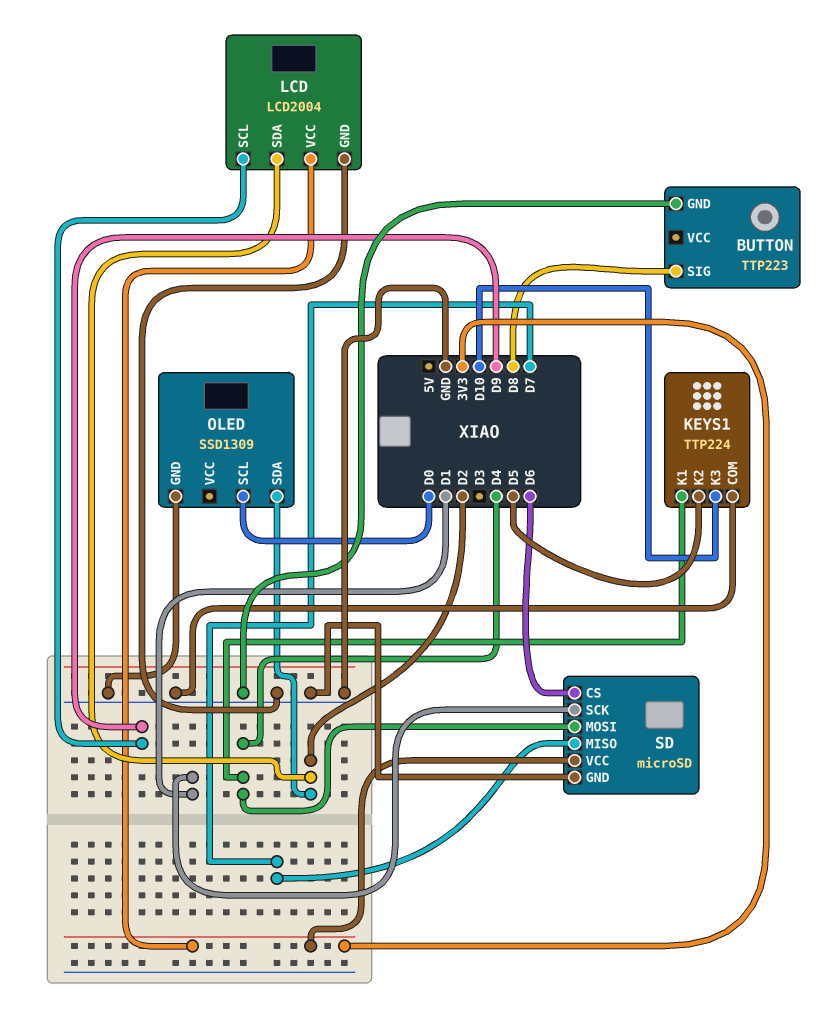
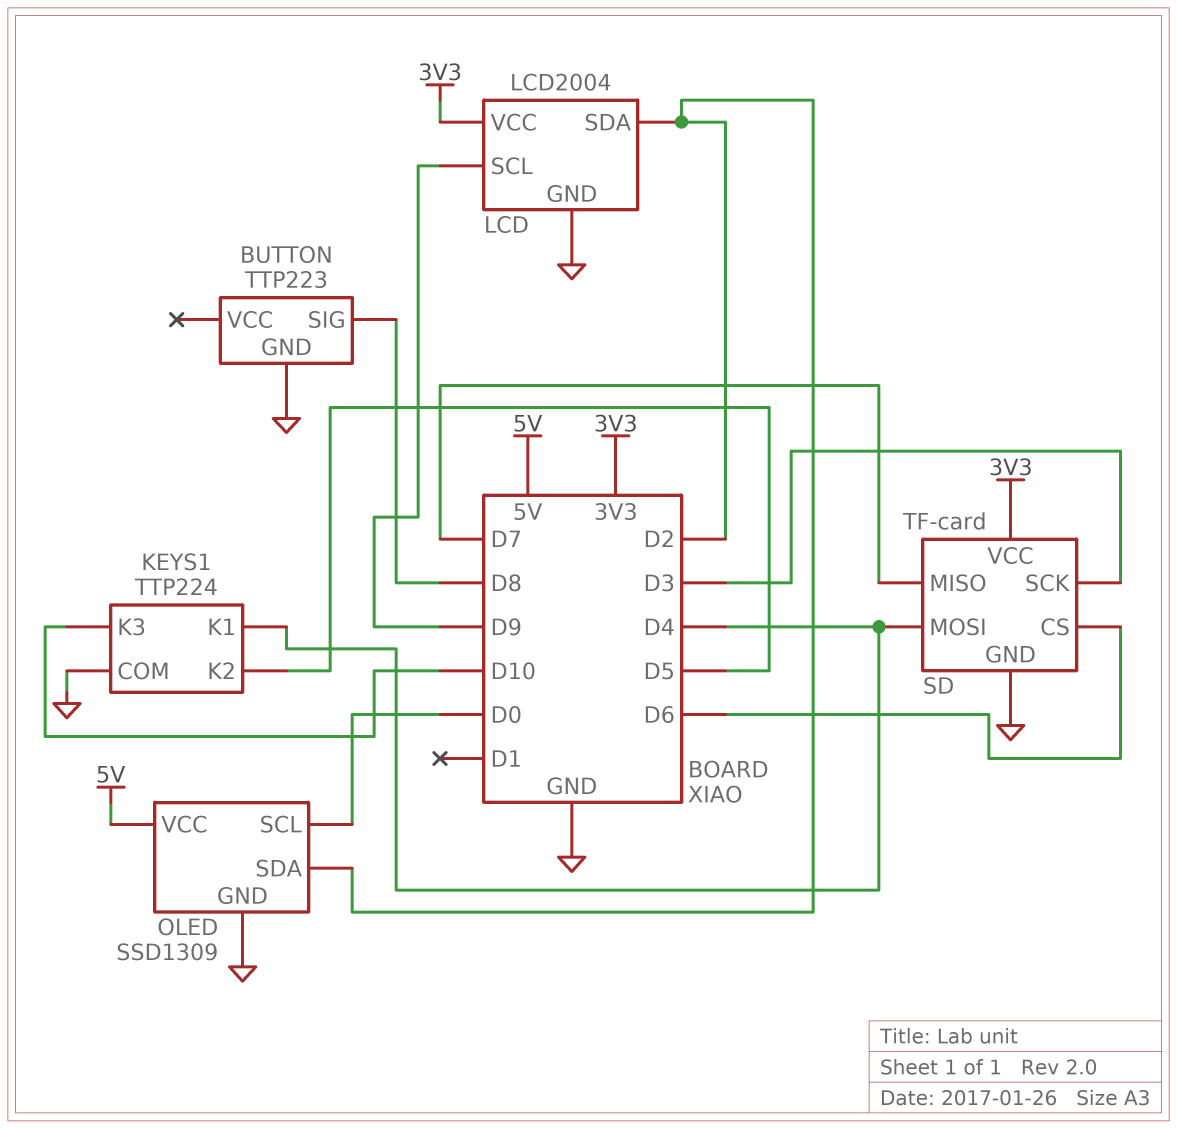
OLED pin VCC: none -> 5V
SD: microSD -> TF-card
SD pin SCK: D1 -> D3

